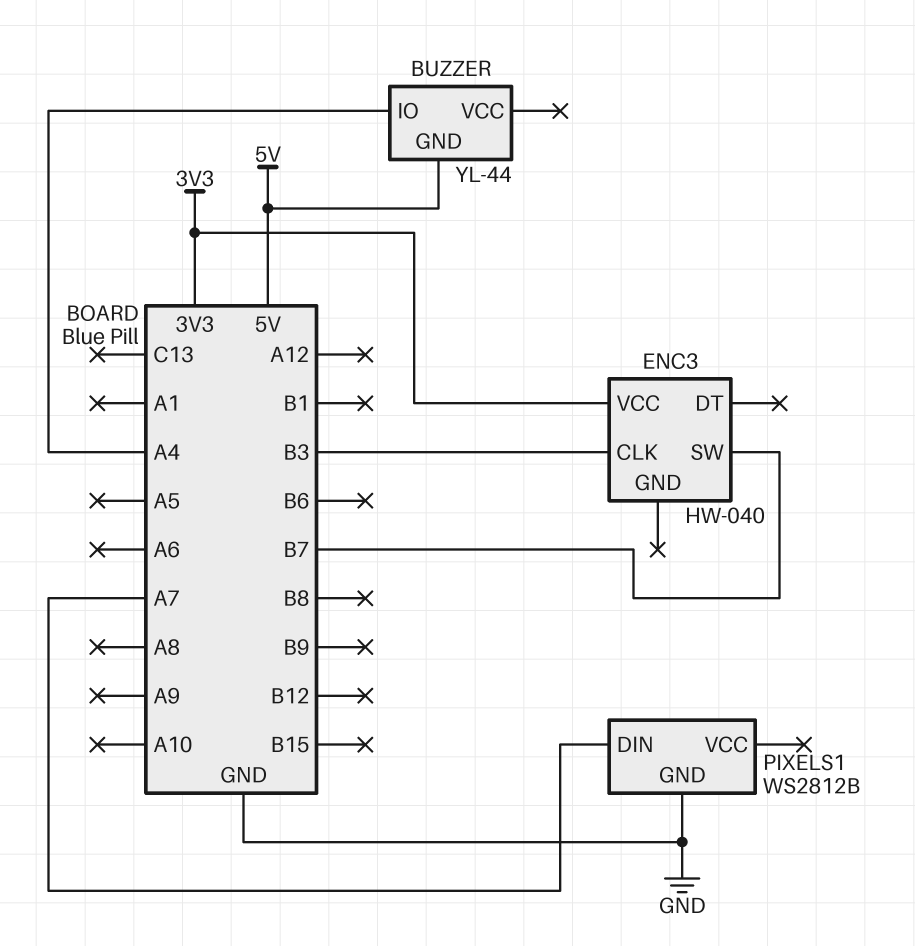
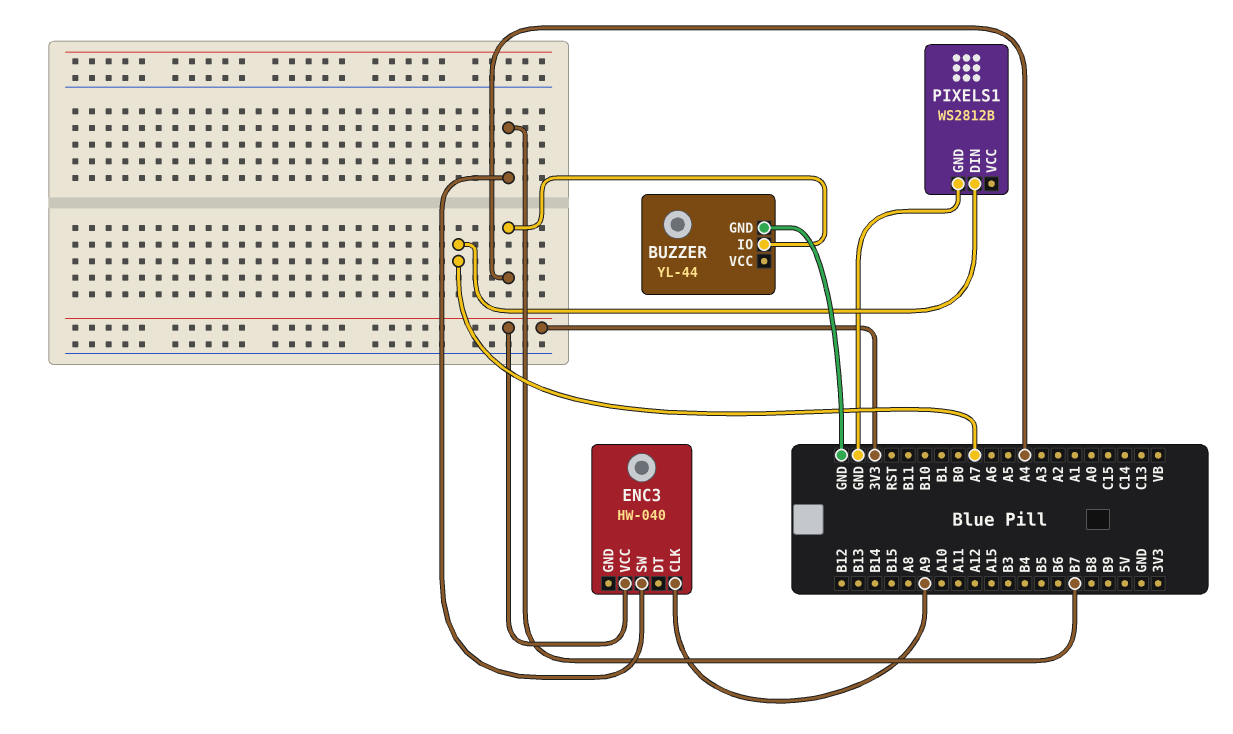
BUZZER pin GND: 5V -> GND
ENC3 pin CLK: B3 -> A9

